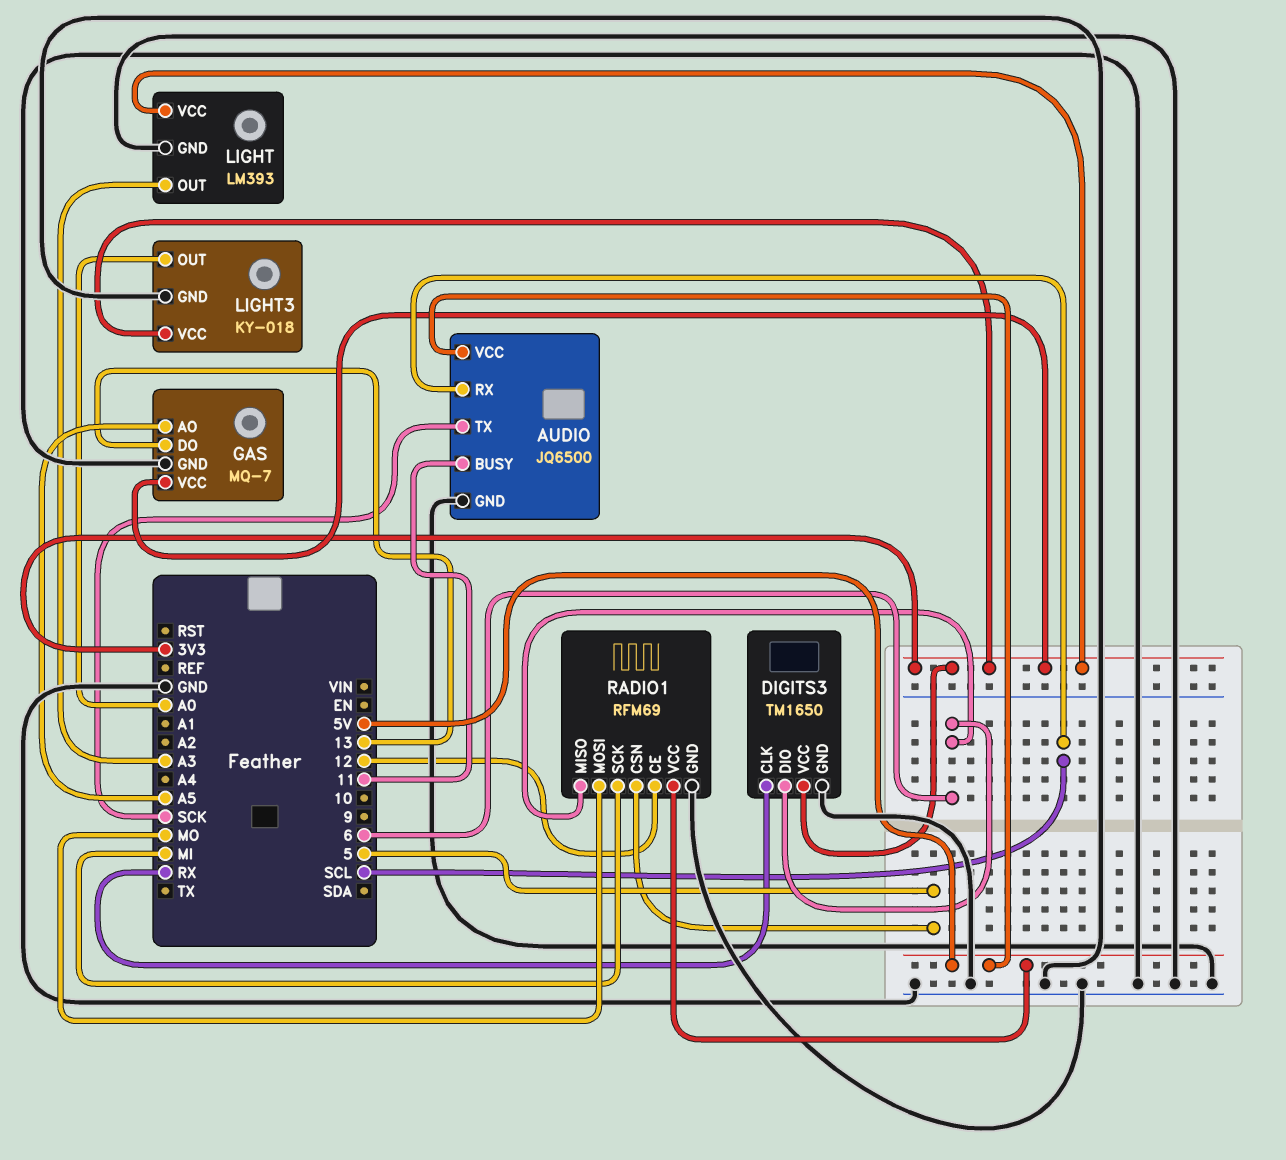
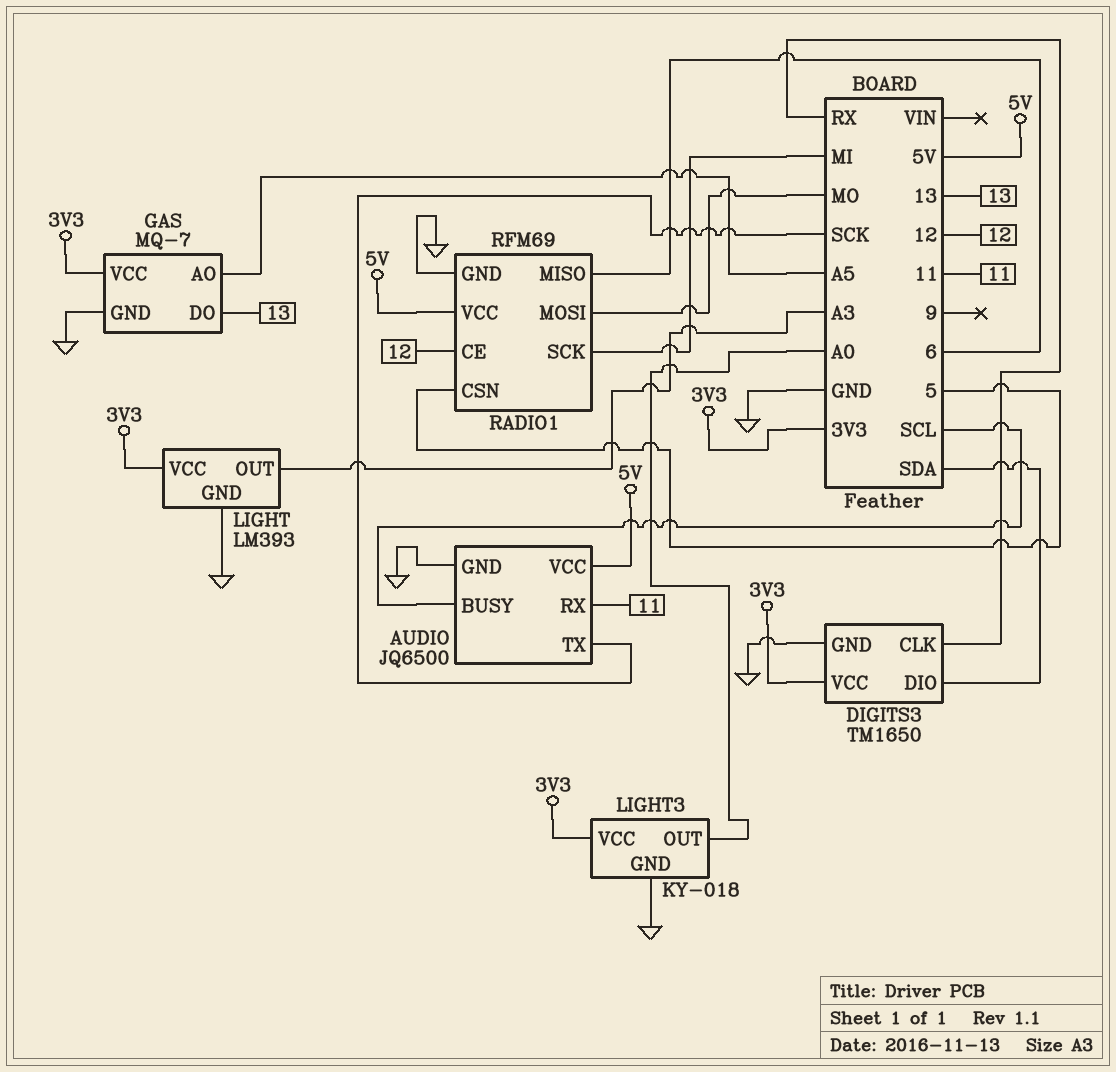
AUDIO pin BUSY: 11 -> SCL
AUDIO pin RX: SCL -> 11
DIGITS3 pin DIO: 6 -> SDA

